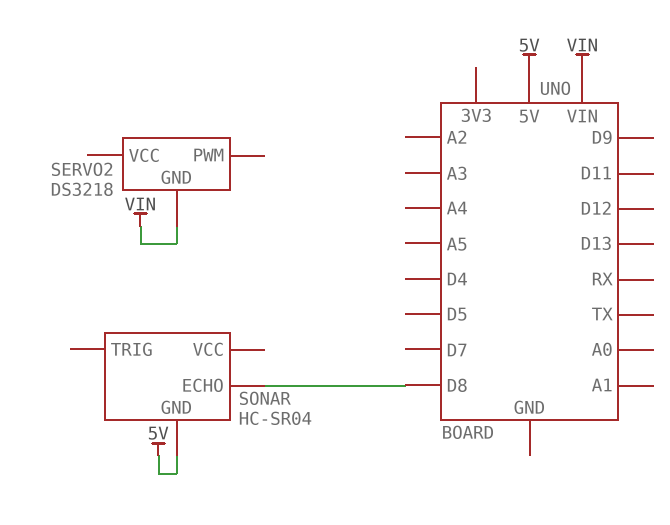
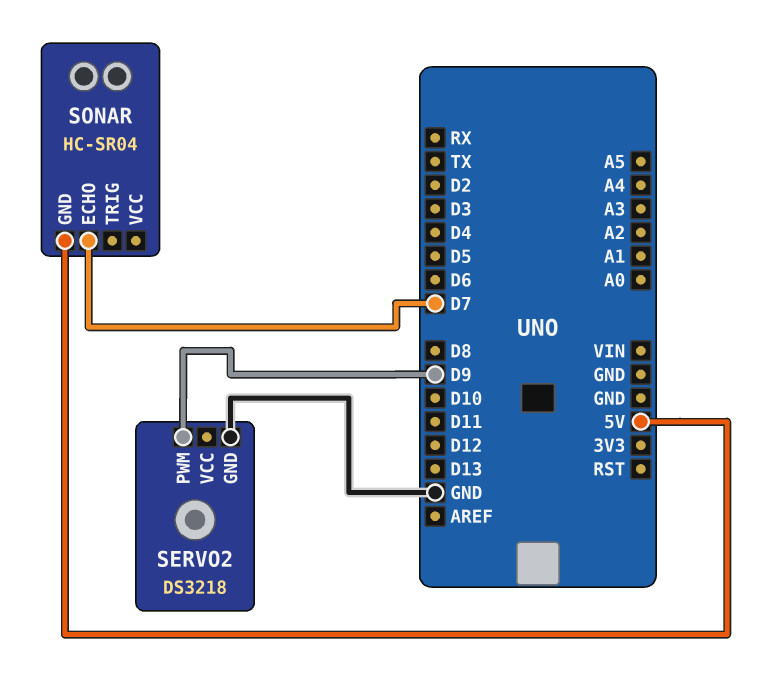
SERVO2 pin GND: VIN -> GND
SERVO2 pin PWM: none -> D9
SONAR pin ECHO: D8 -> D7

